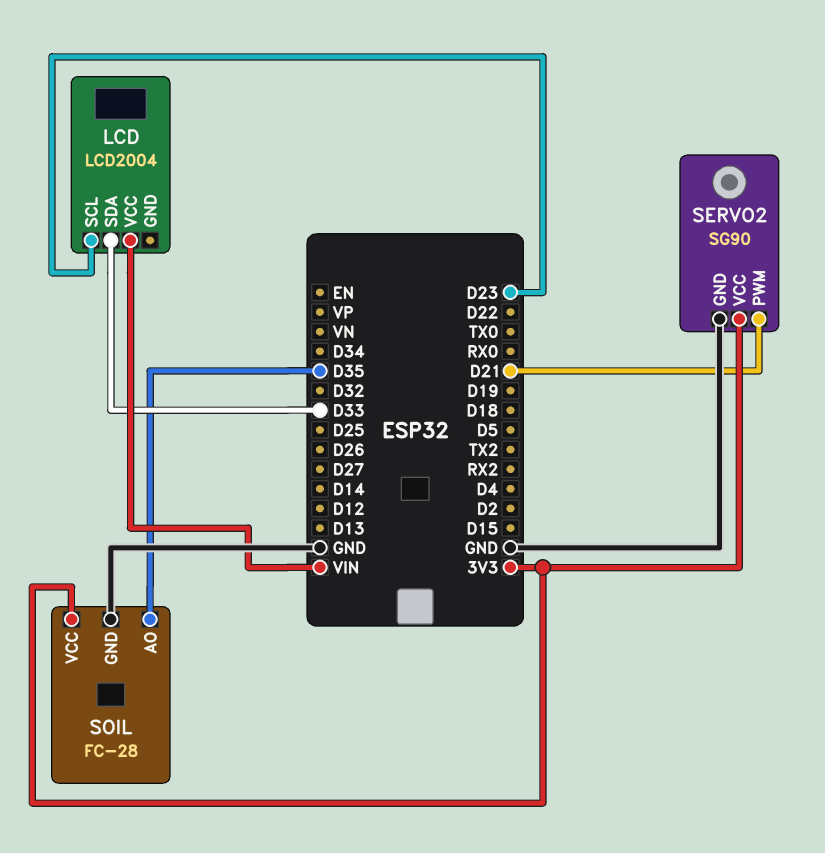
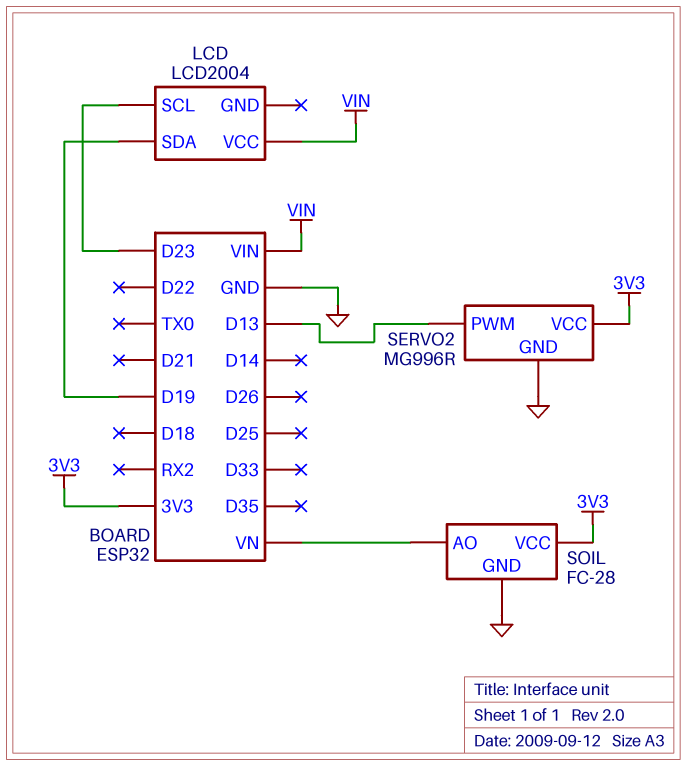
LCD pin SDA: D33 -> D19
SERVO2: SG90 -> MG996R
SERVO2 pin PWM: D21 -> D13
SOIL pin AO: D35 -> VN

